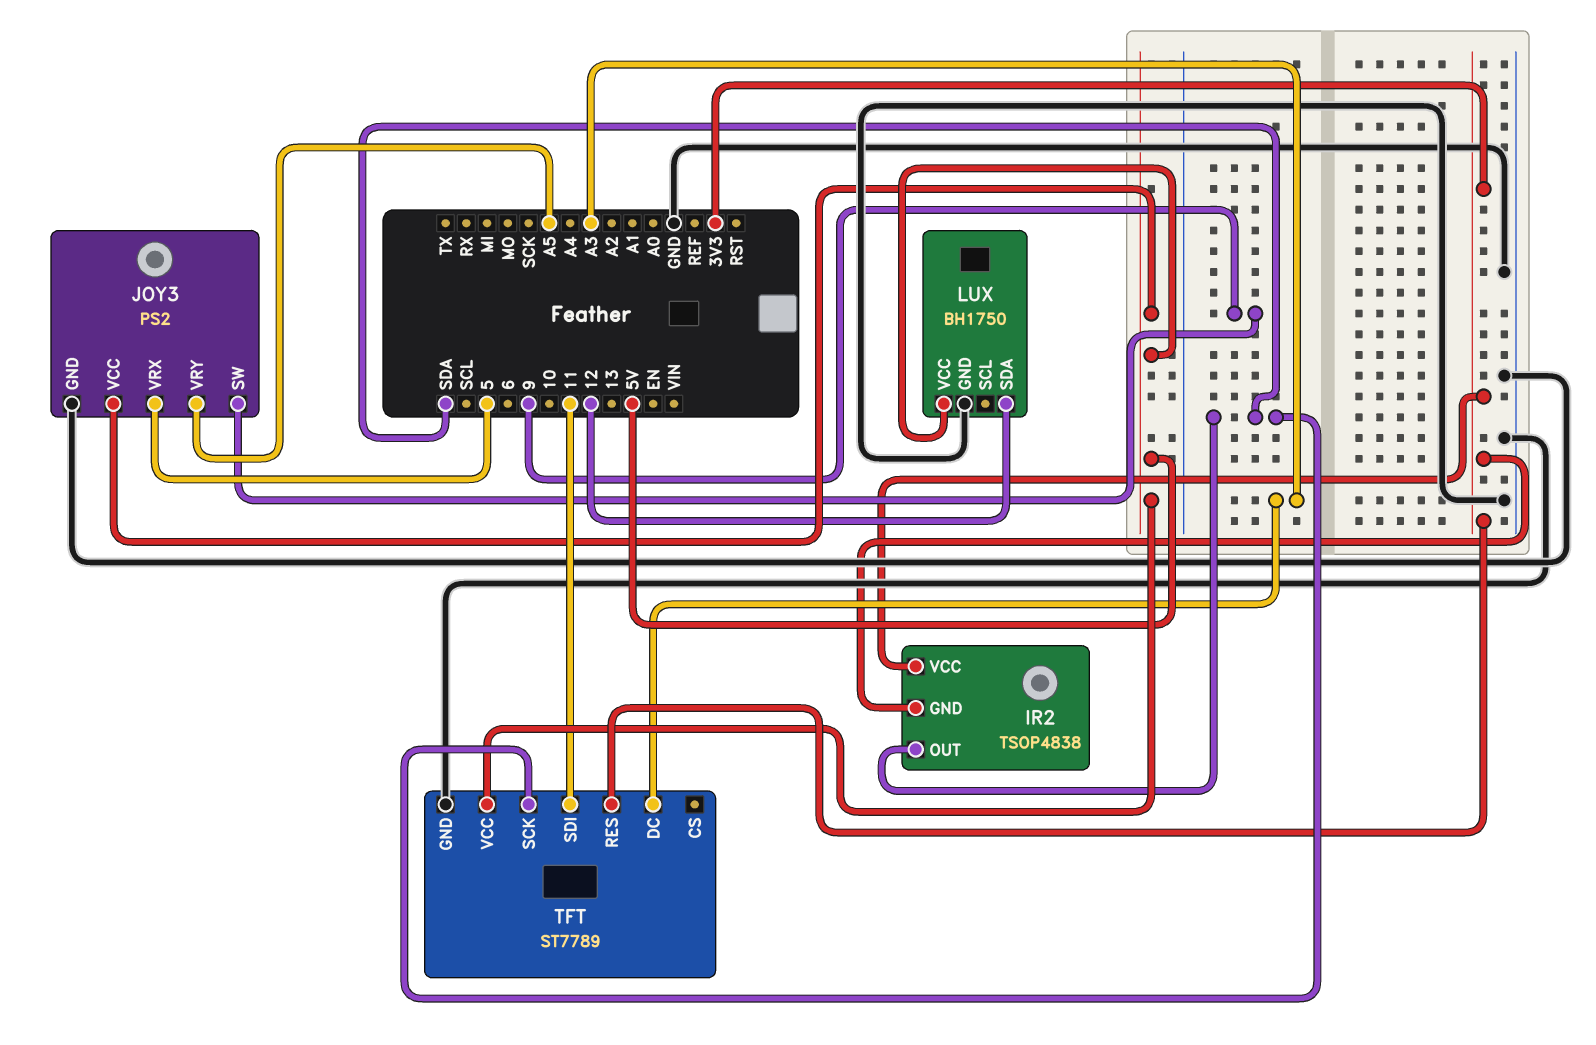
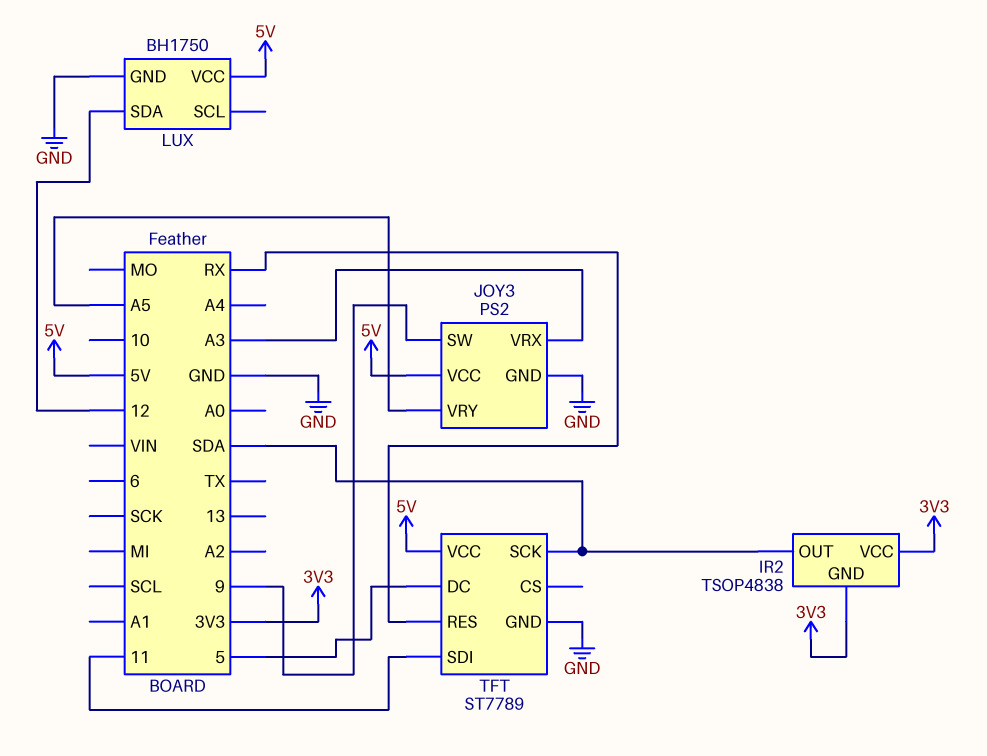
JOY3 pin VRX: 5 -> A3
TFT pin DC: A3 -> 5
TFT pin RES: 3V3 -> RX

